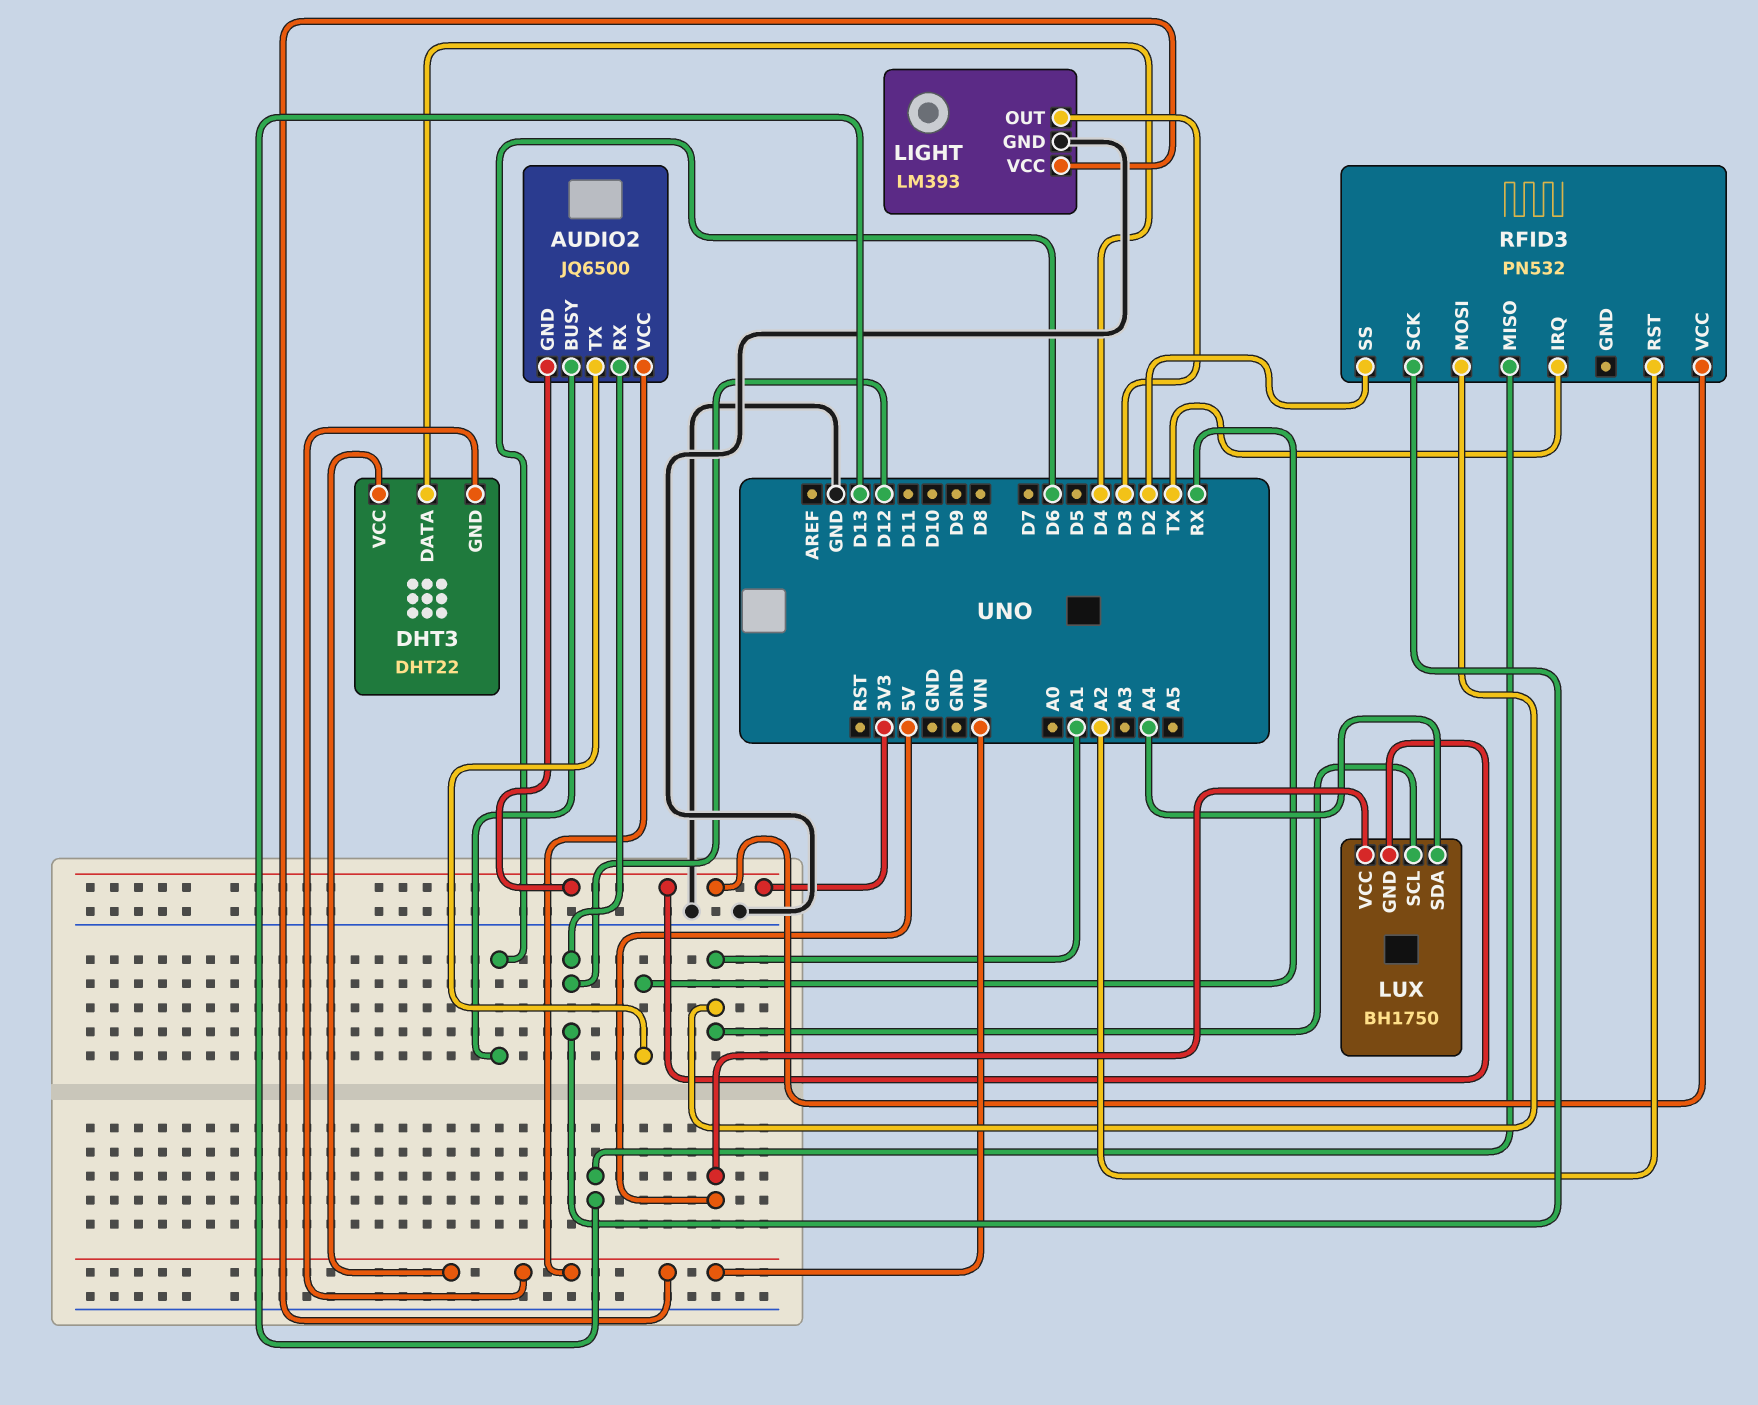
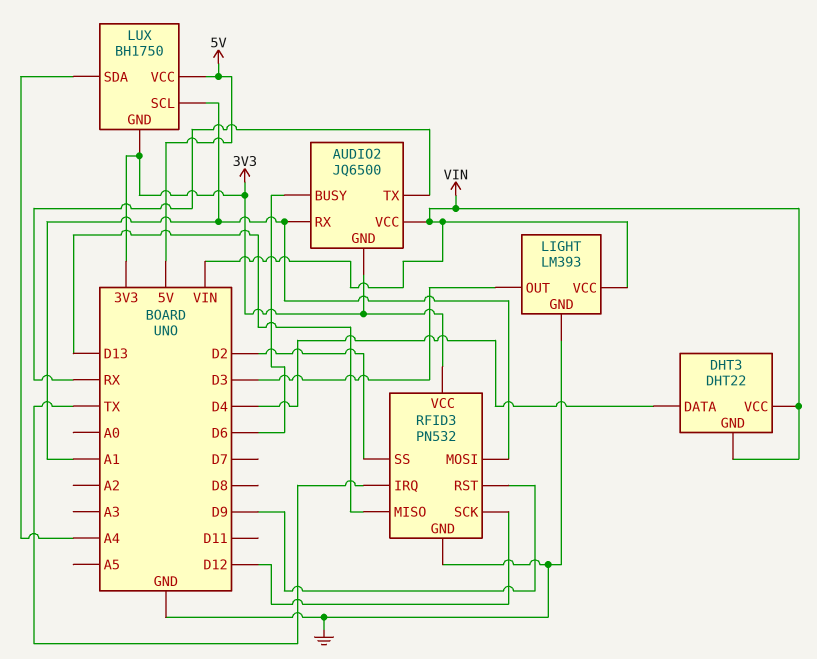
AUDIO2 pin RX: D12 -> A1
RFID3 pin GND: none -> GND
RFID3 pin RST: A2 -> D9

